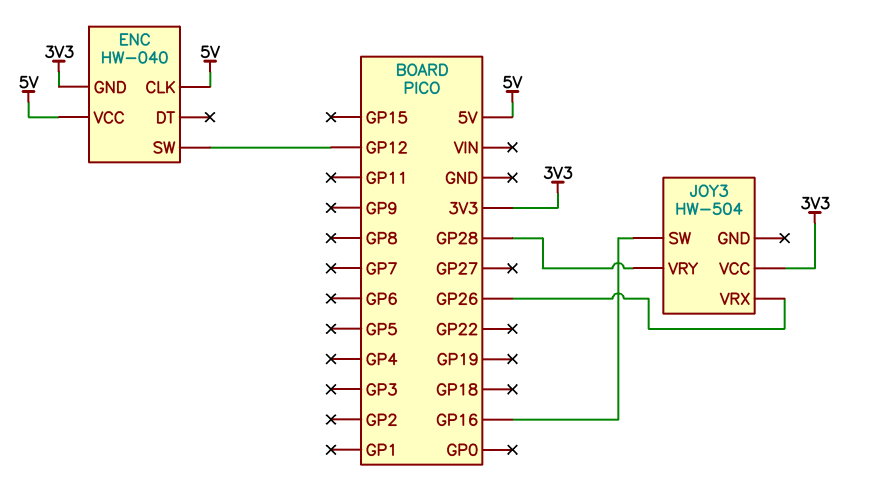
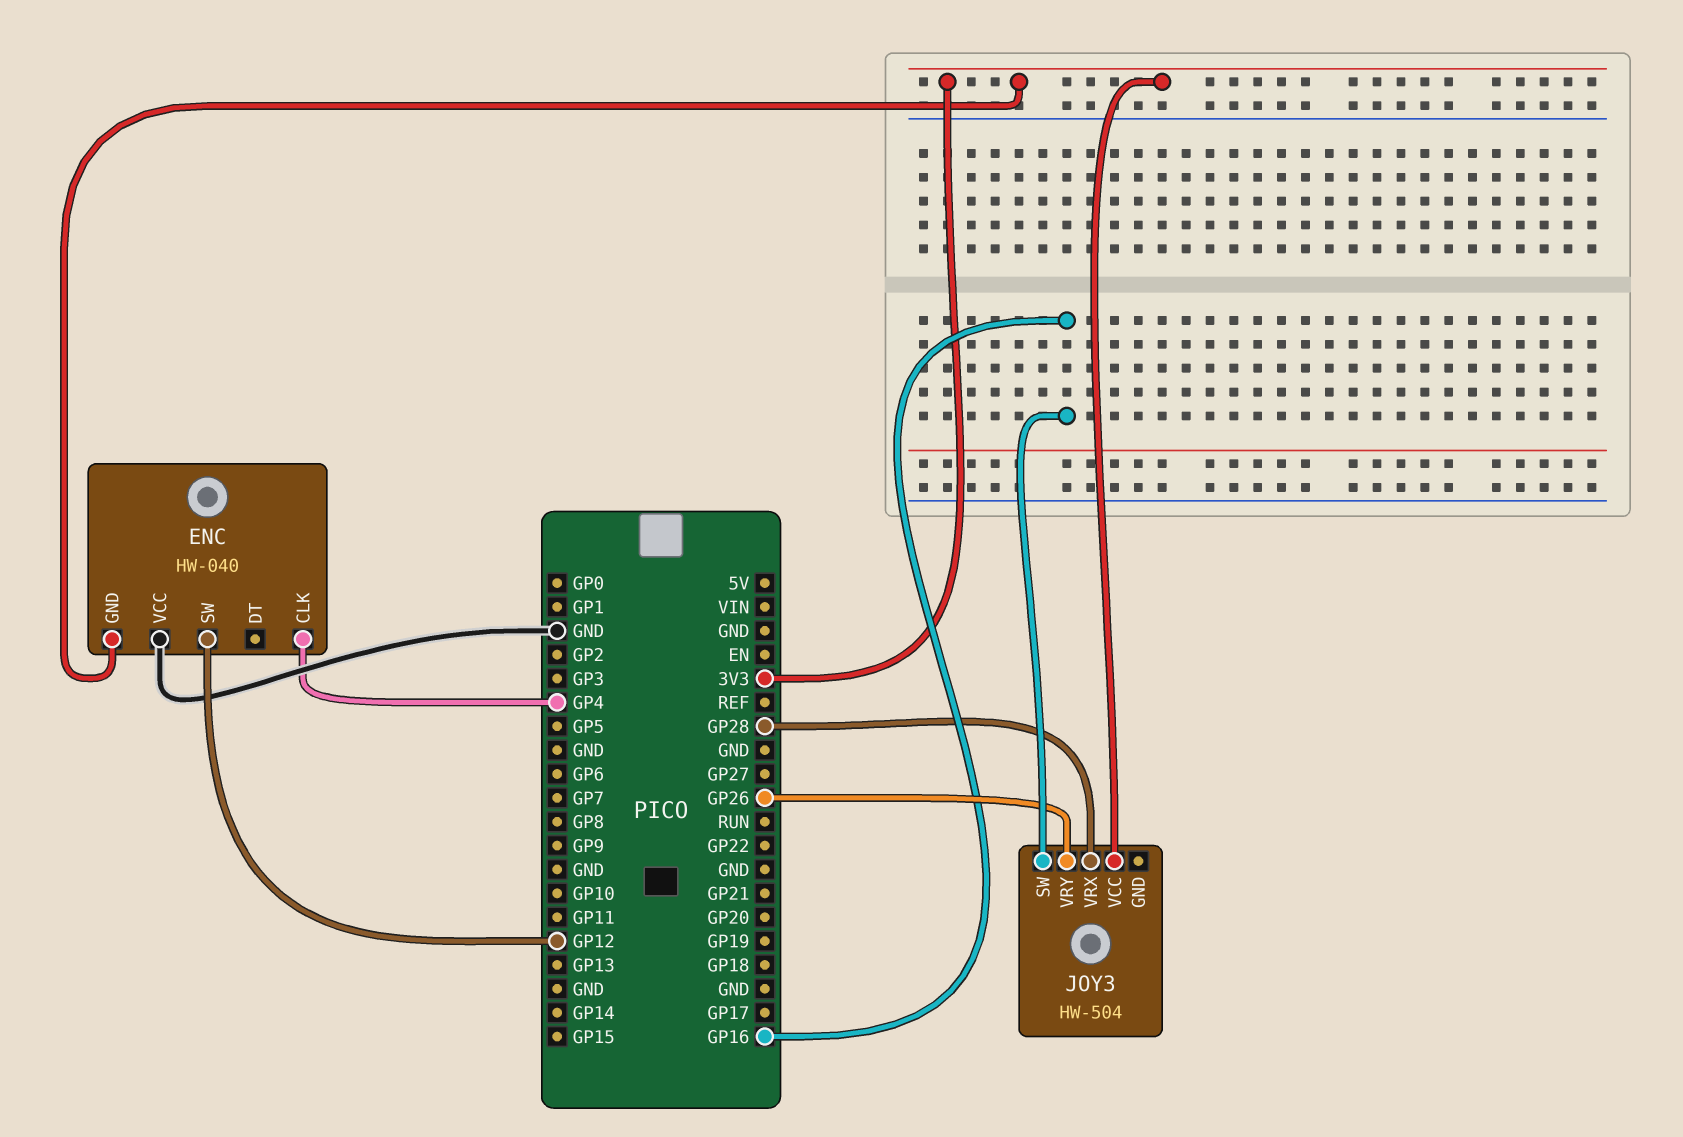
ENC pin CLK: 5V -> GP4
ENC pin VCC: 5V -> GND
JOY3 pin VRX: GP26 -> GP28
JOY3 pin VRY: GP28 -> GP26

